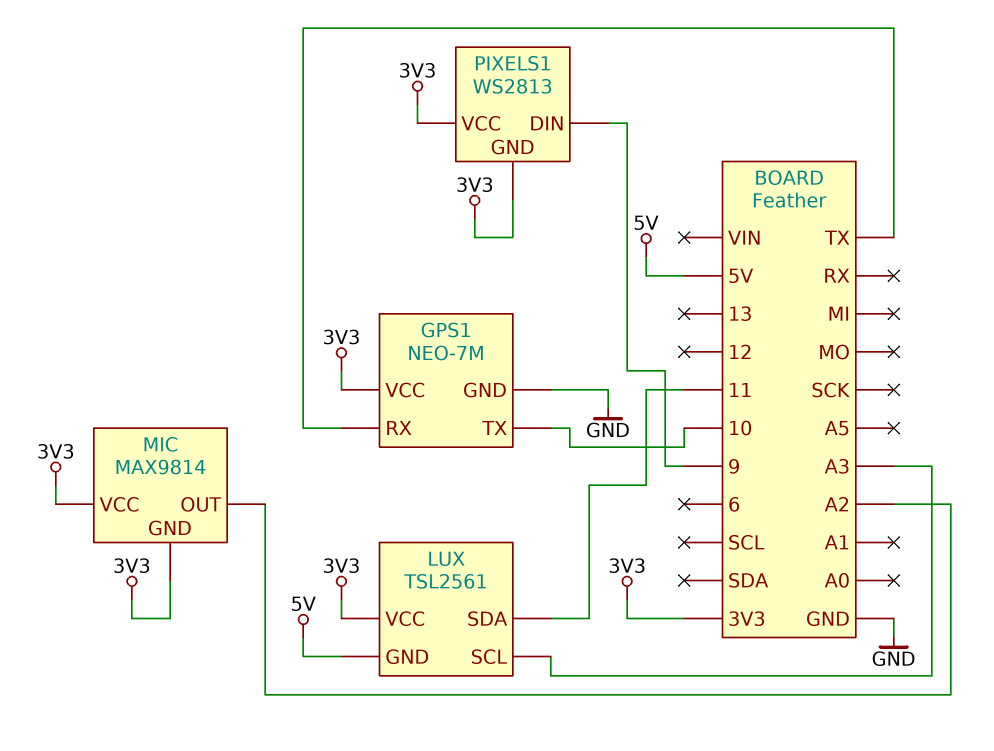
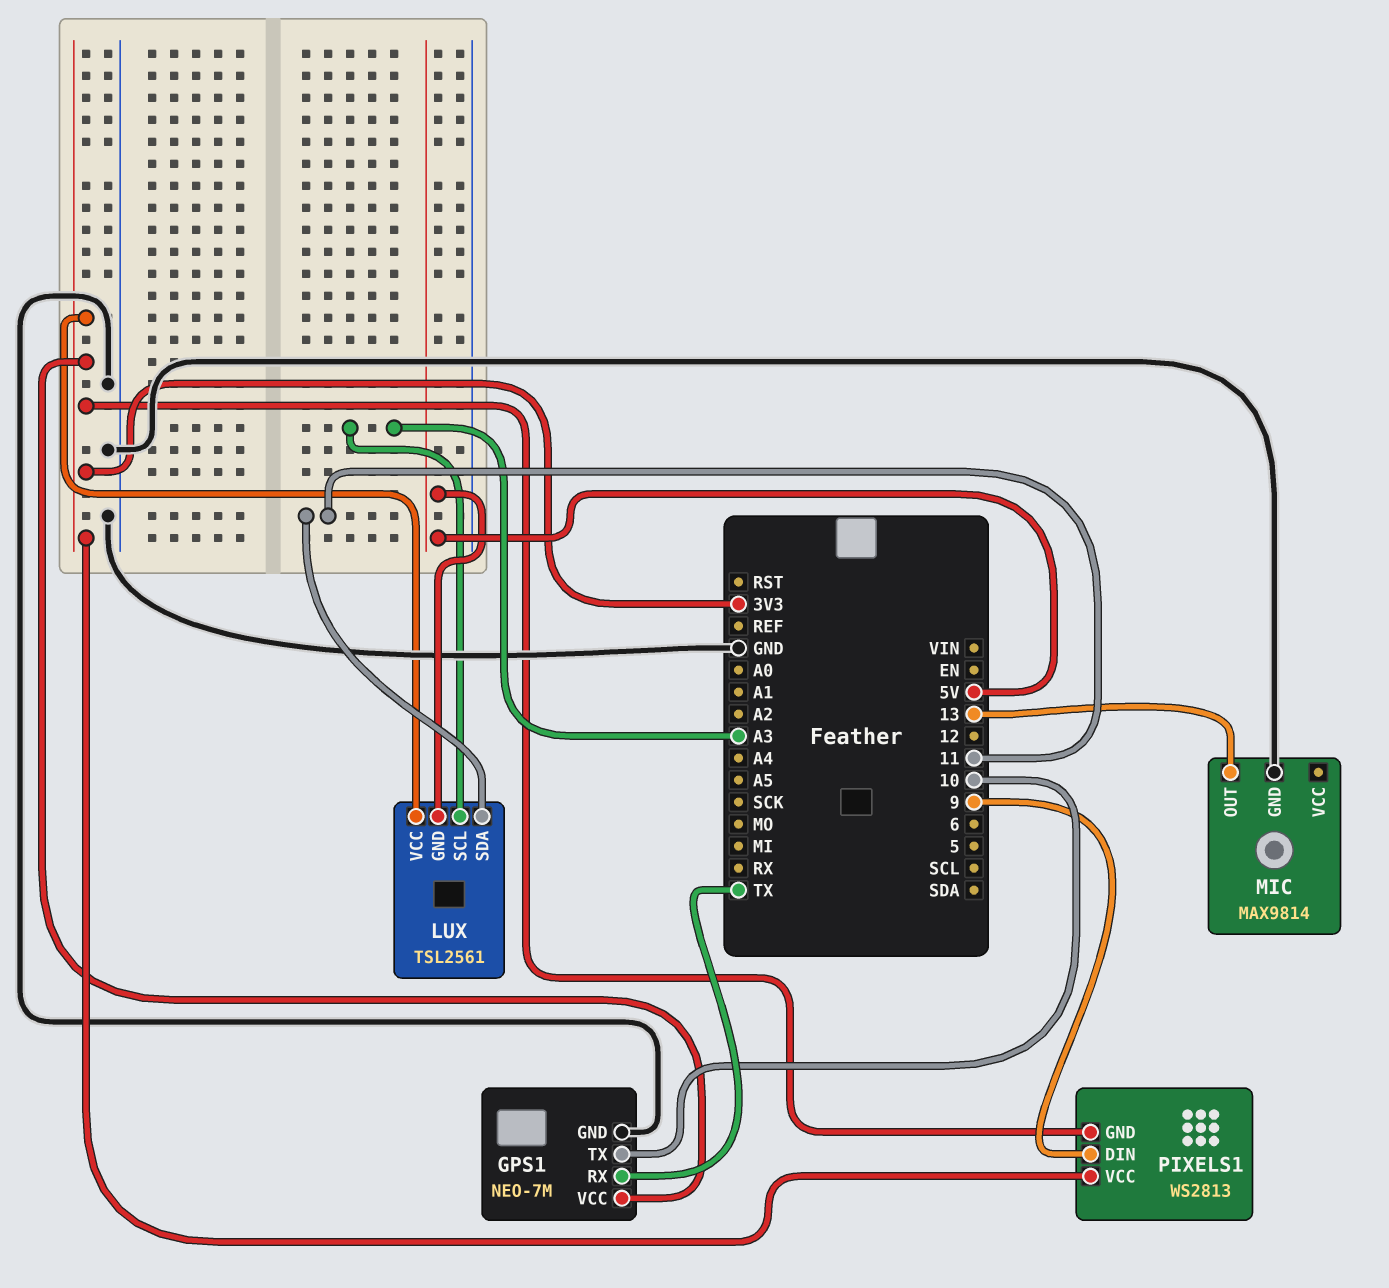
MIC pin GND: 3V3 -> GND
MIC pin OUT: A2 -> 13
MIC pin VCC: 3V3 -> none

